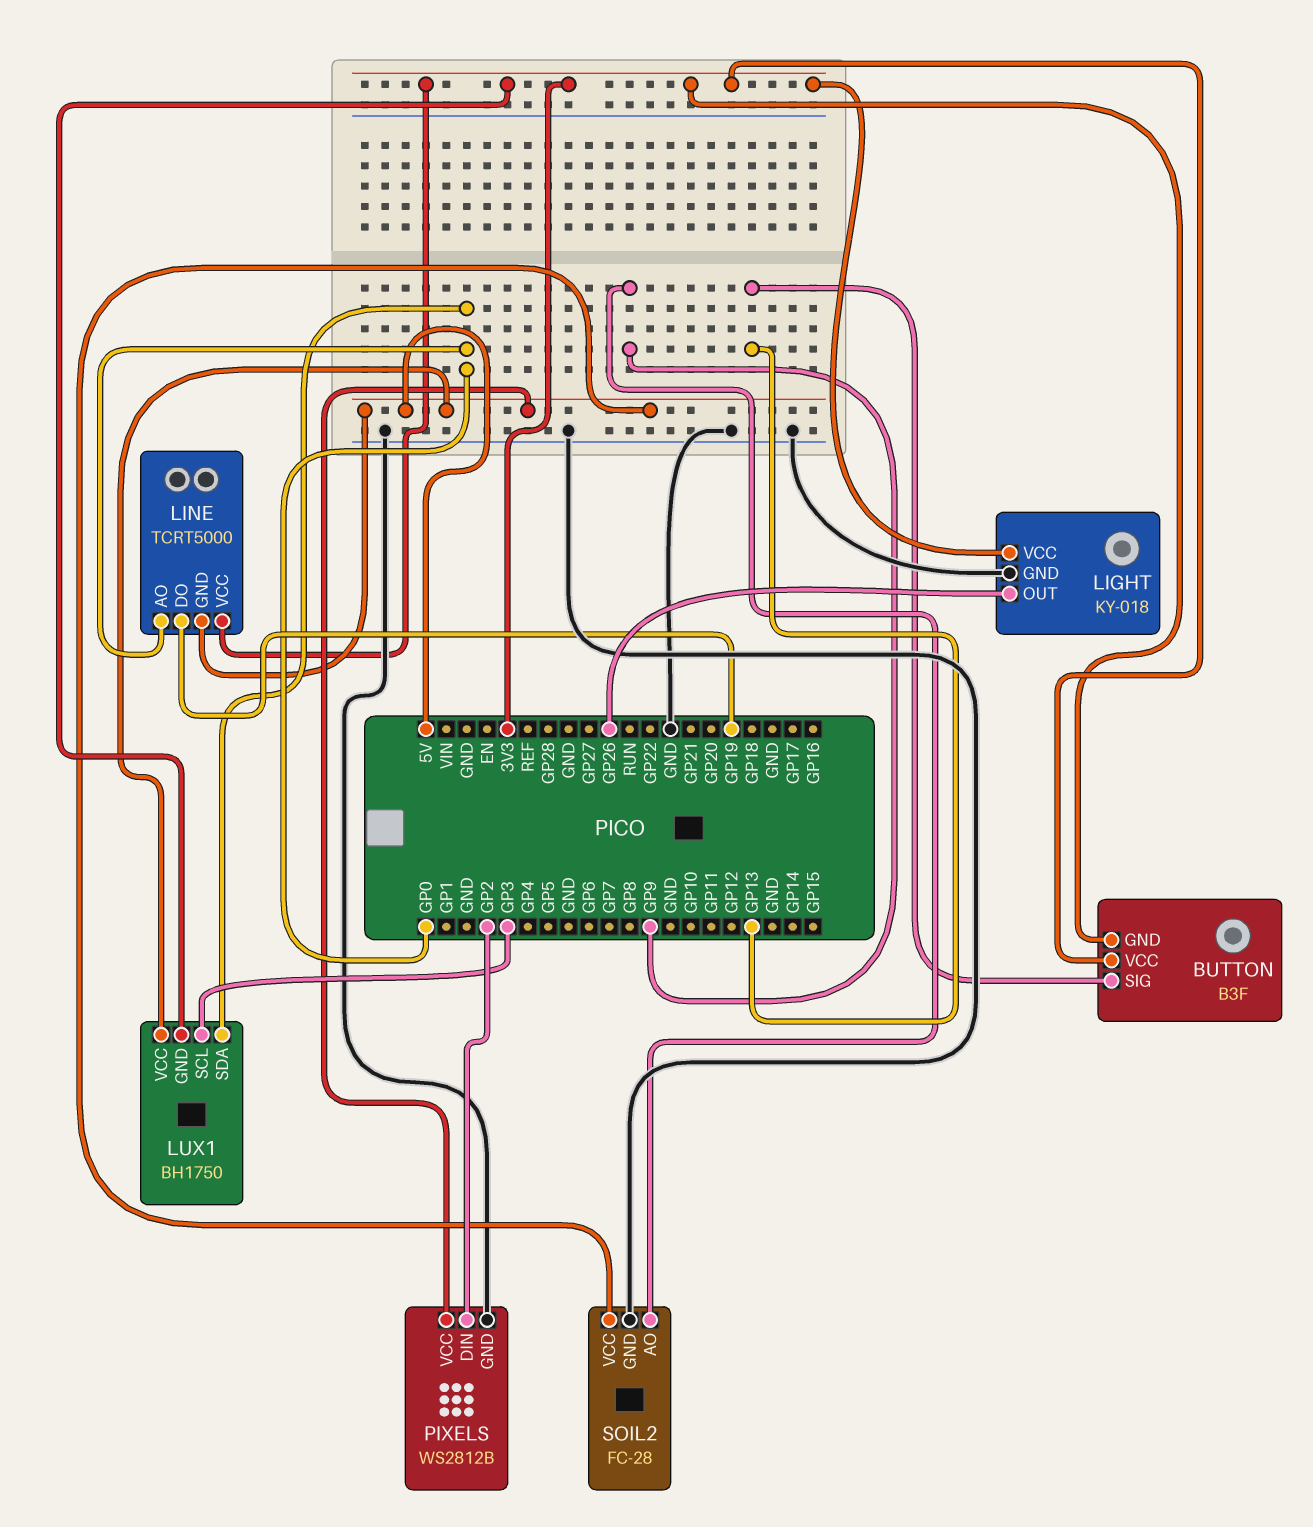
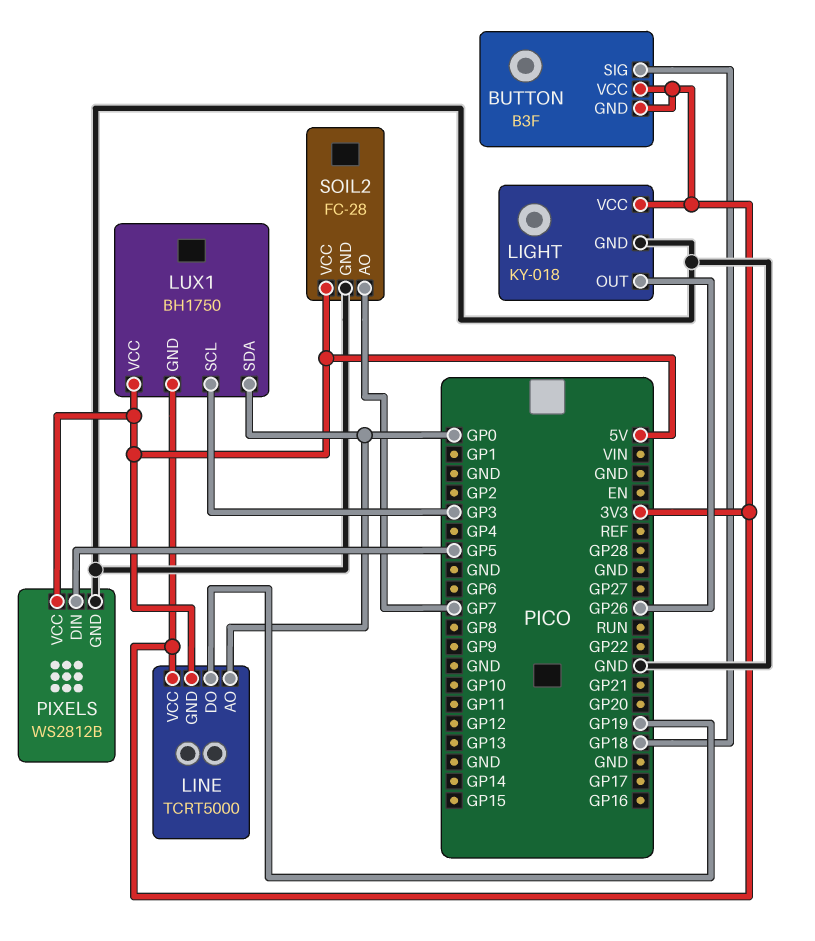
BUTTON pin SIG: GP13 -> GP18
PIXELS pin DIN: GP2 -> GP5
SOIL2 pin AO: GP9 -> GP7

